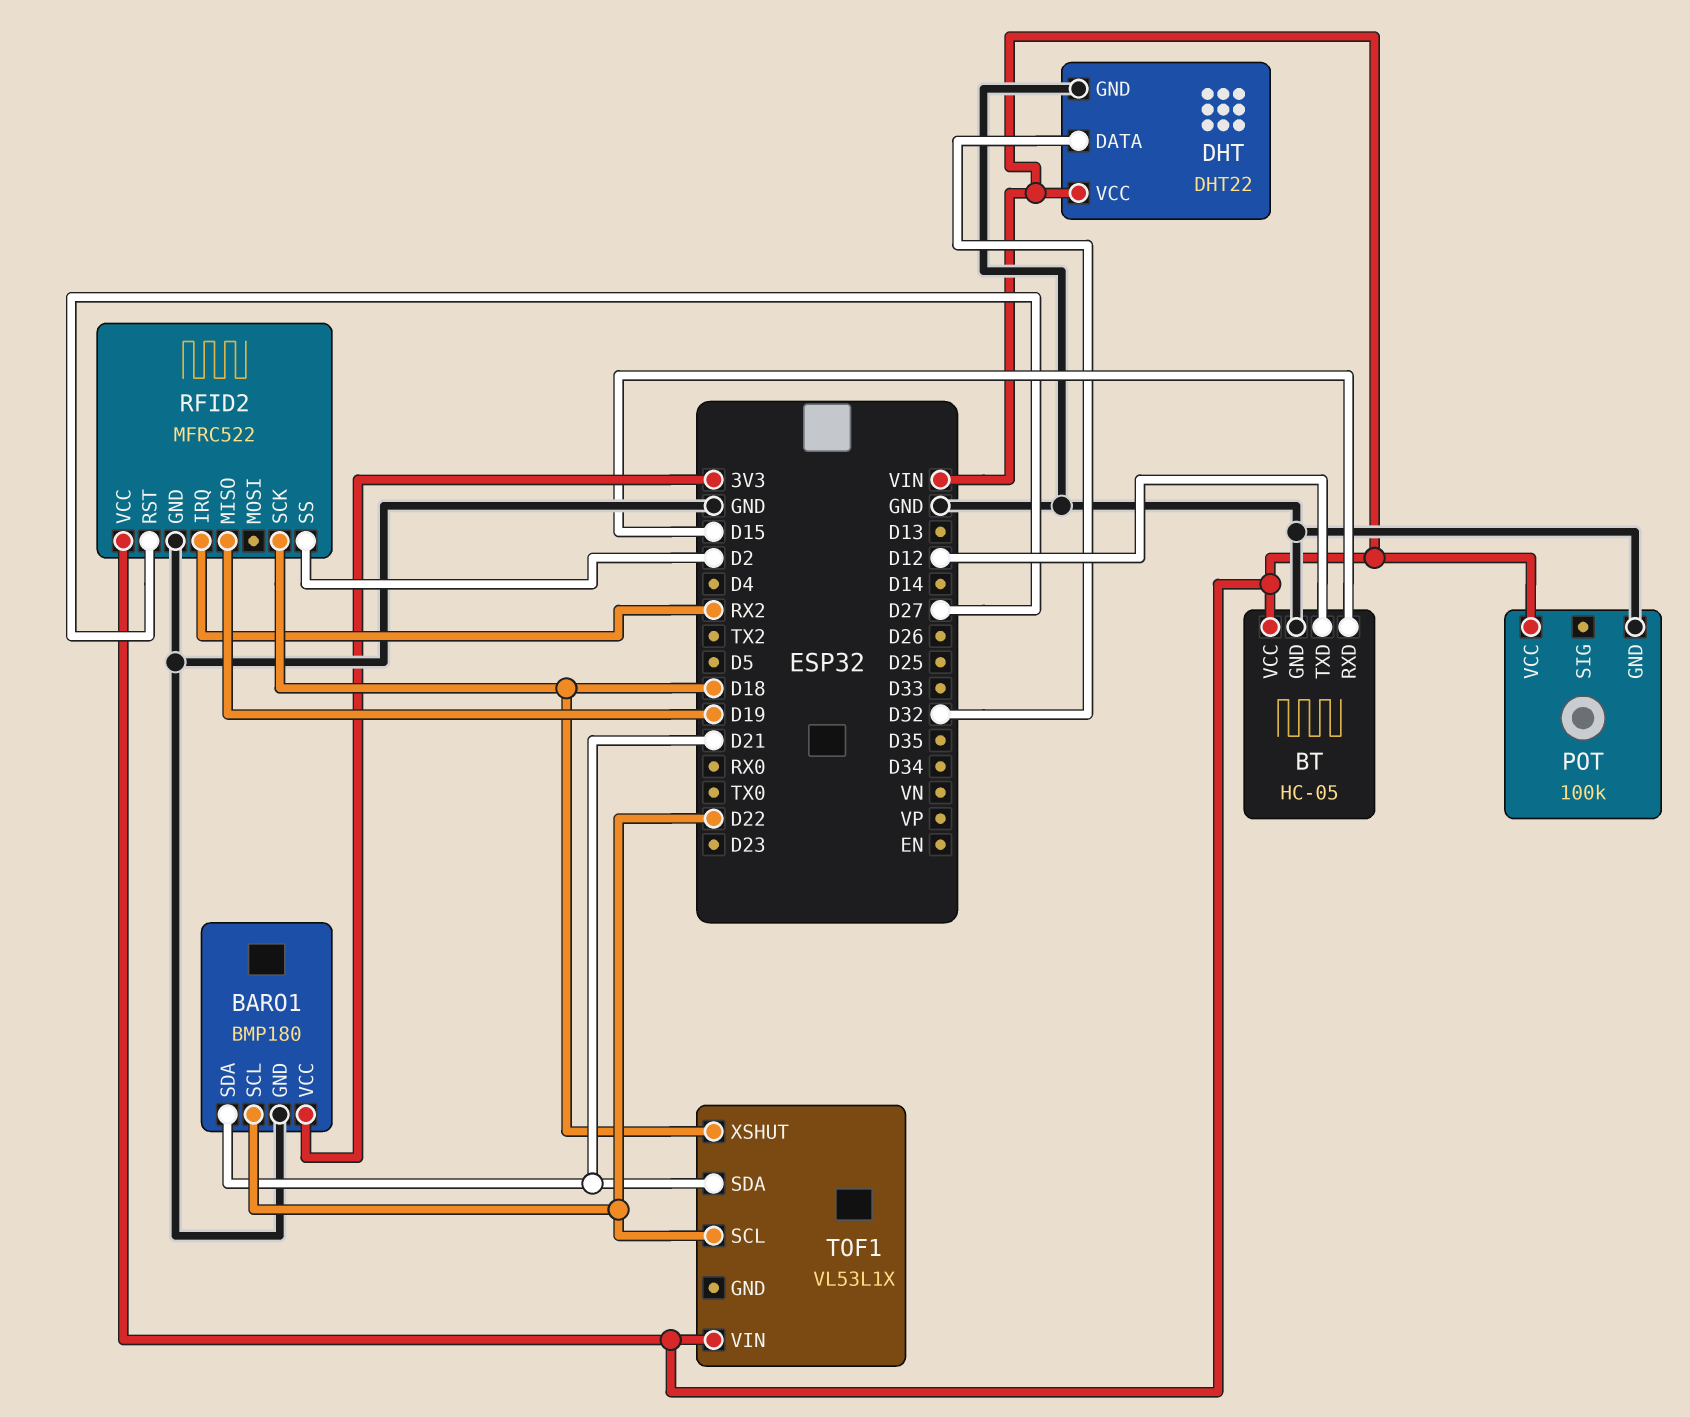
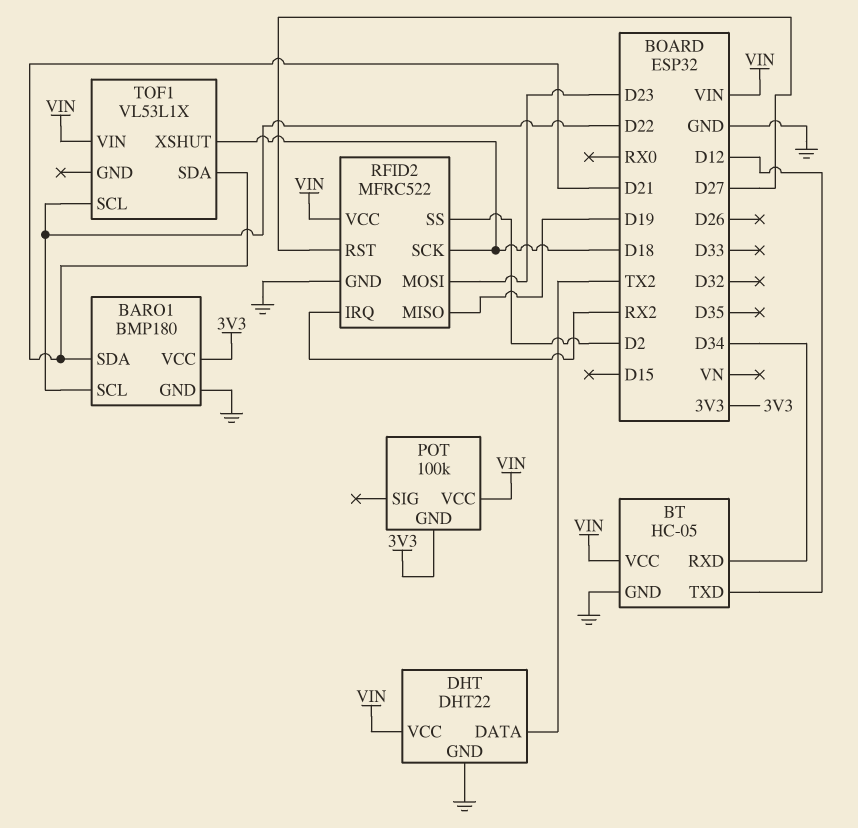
BT pin RXD: D15 -> D34
DHT pin DATA: D32 -> TX2
POT pin GND: GND -> 3V3
RFID2 pin MOSI: none -> D23

